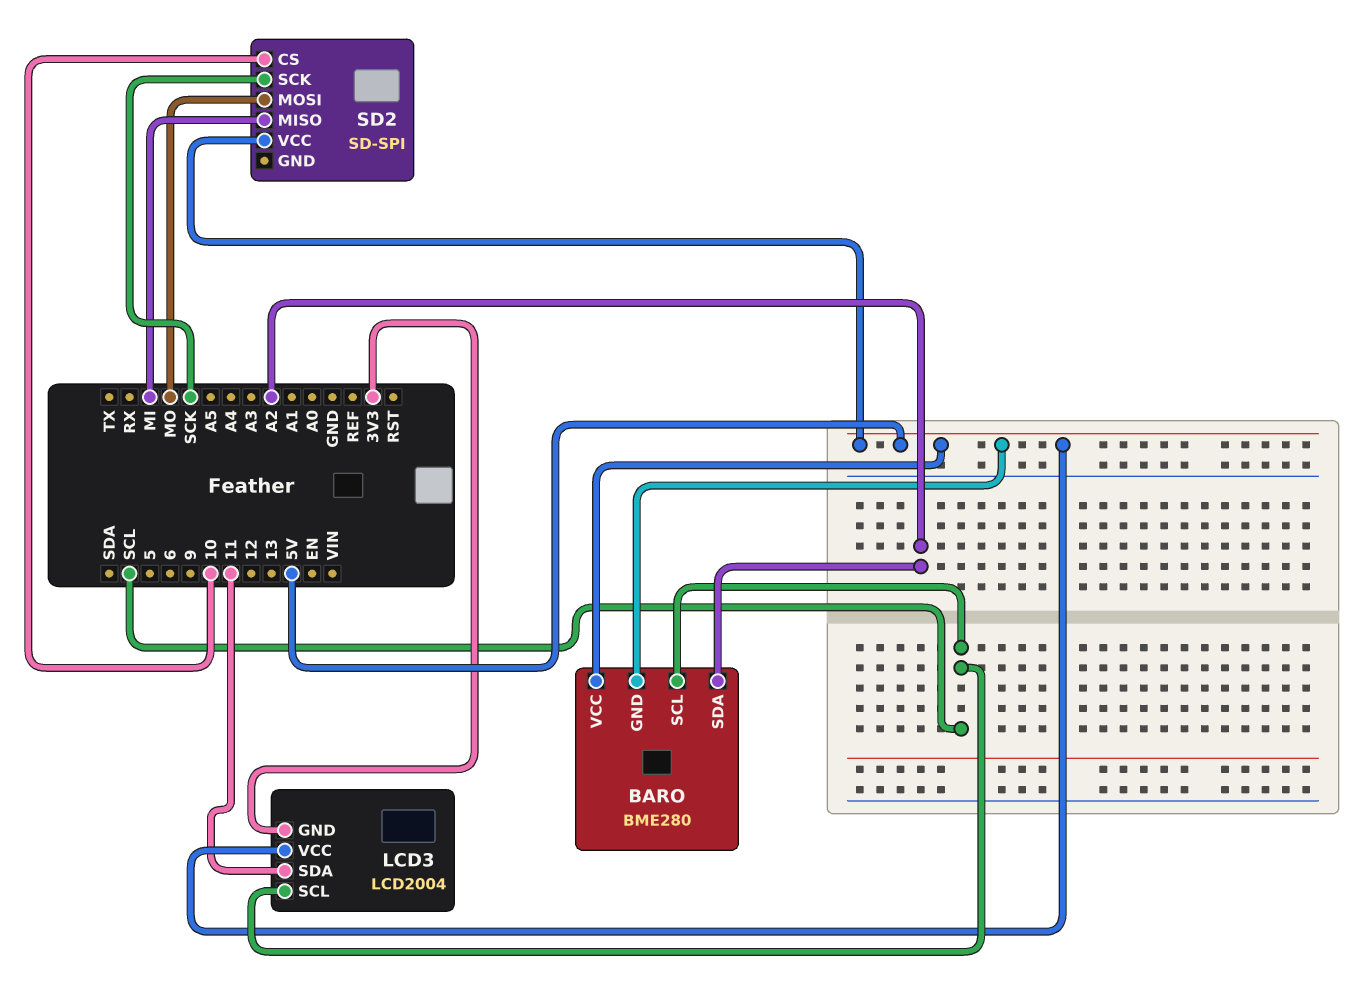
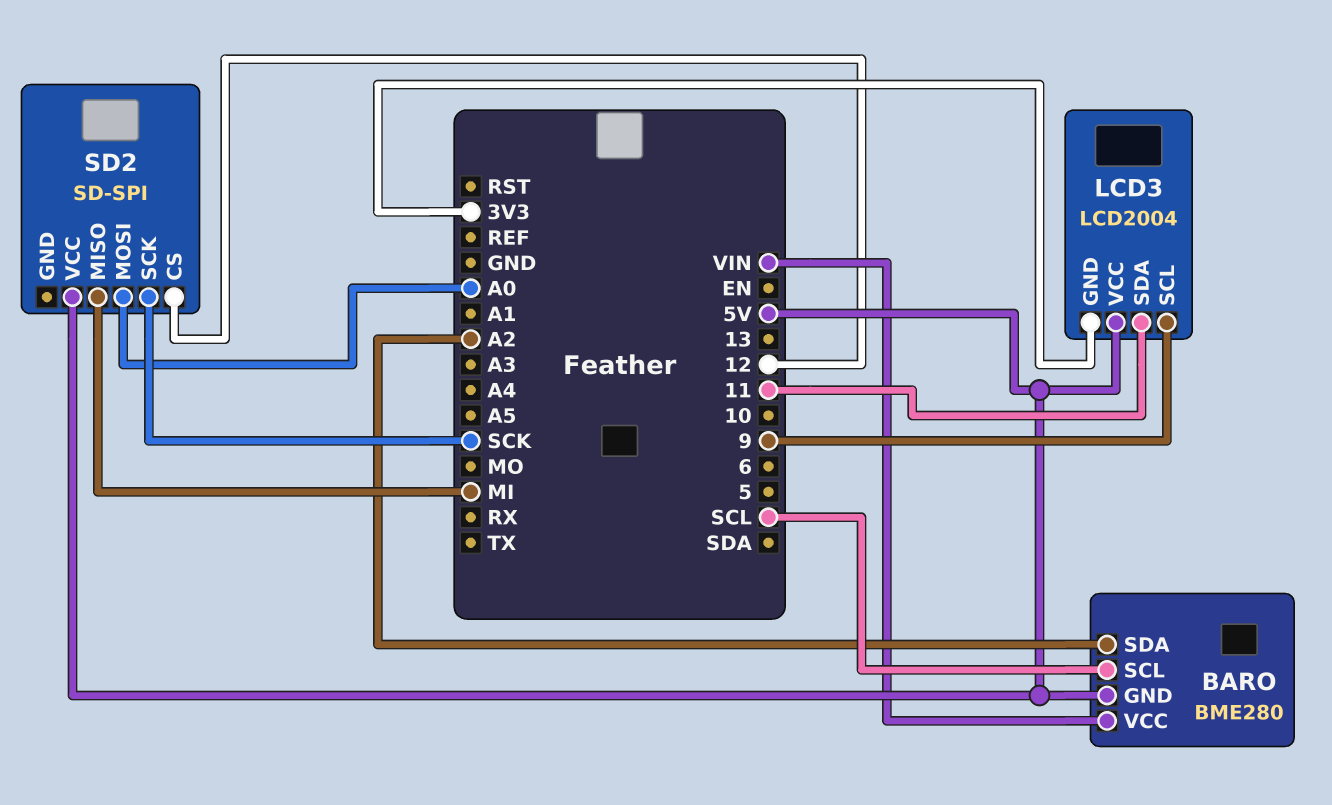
BARO pin VCC: 5V -> VIN
LCD3 pin SCL: SCL -> 9
SD2 pin CS: 10 -> 12
SD2 pin MOSI: MO -> A0

